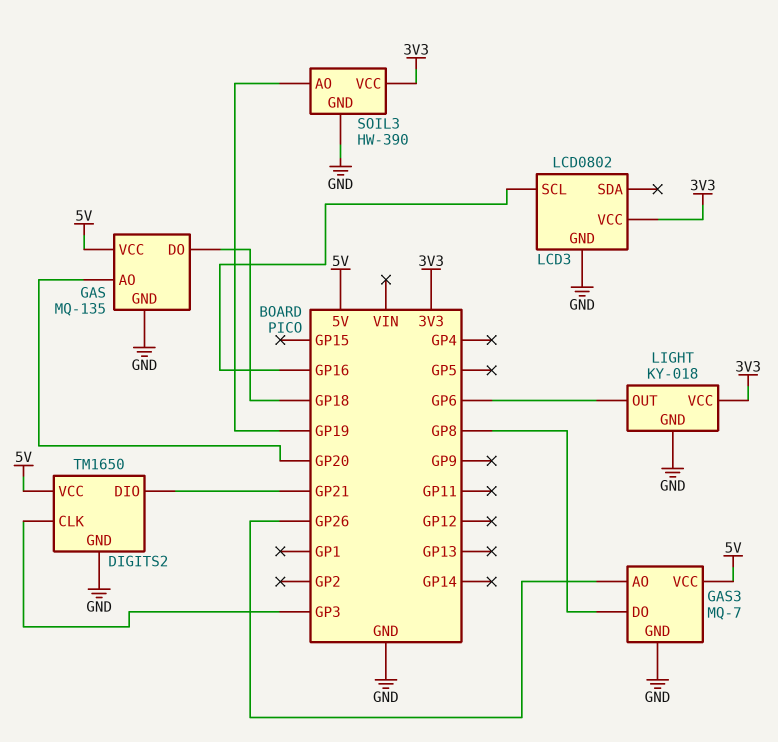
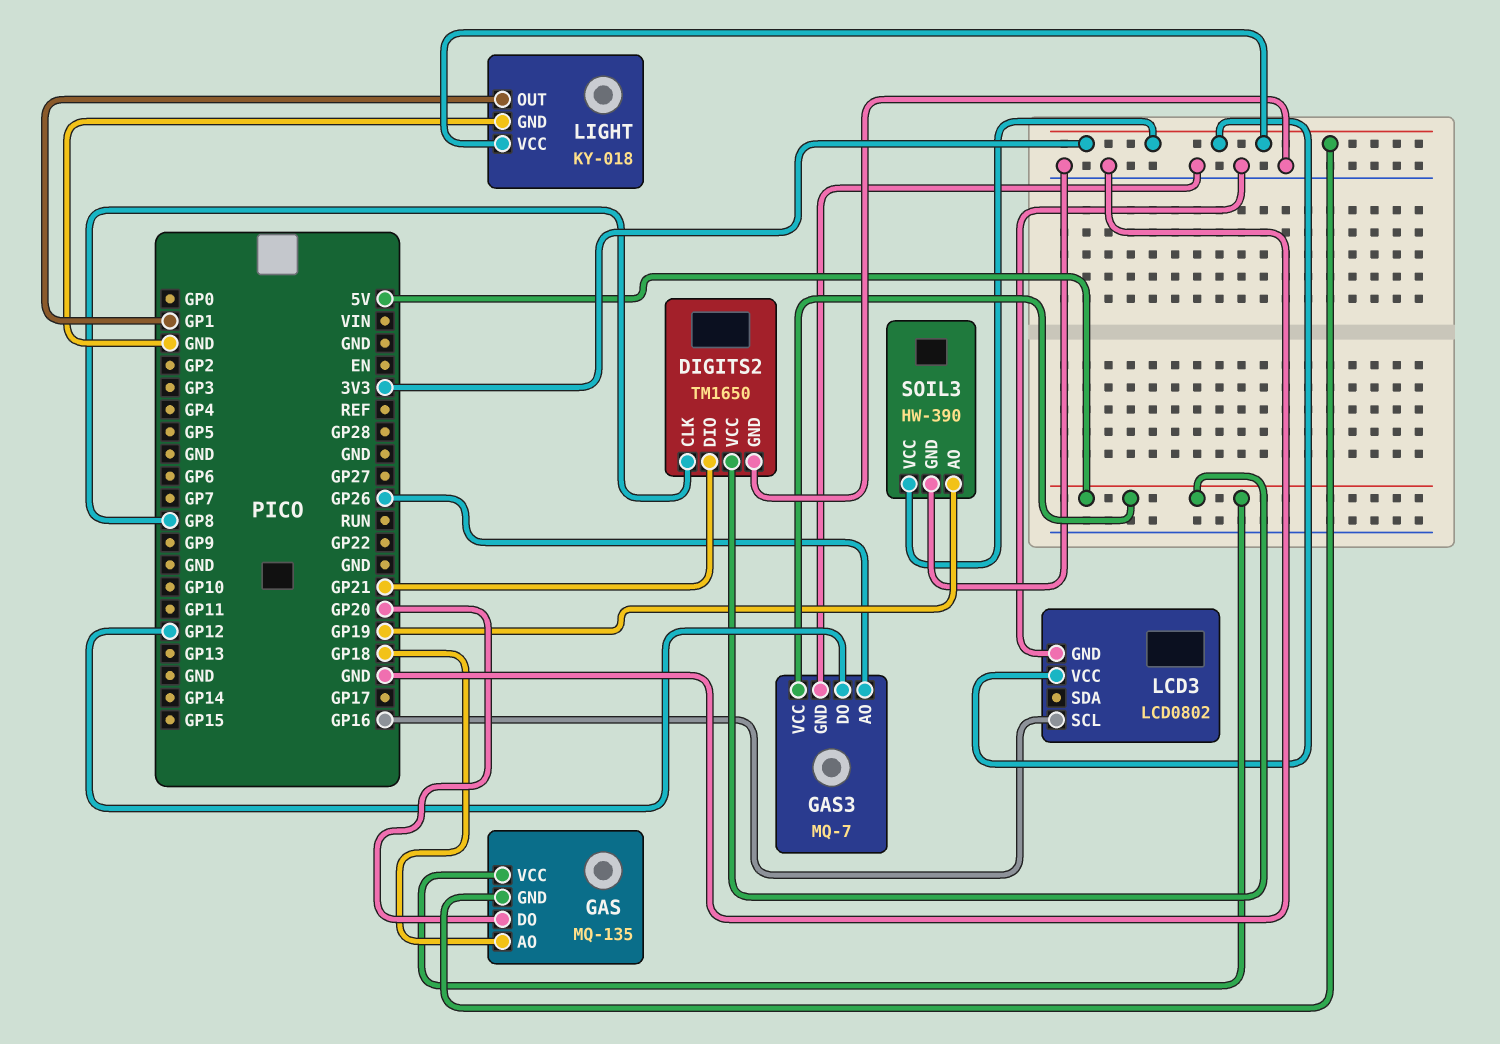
DIGITS2 pin CLK: GP3 -> GP8
GAS pin AO: GP20 -> GP18
GAS pin DO: GP18 -> GP20
GAS pin GND: GND -> 3V3
GAS3 pin DO: GP8 -> GP12
LIGHT pin OUT: GP6 -> GP1

